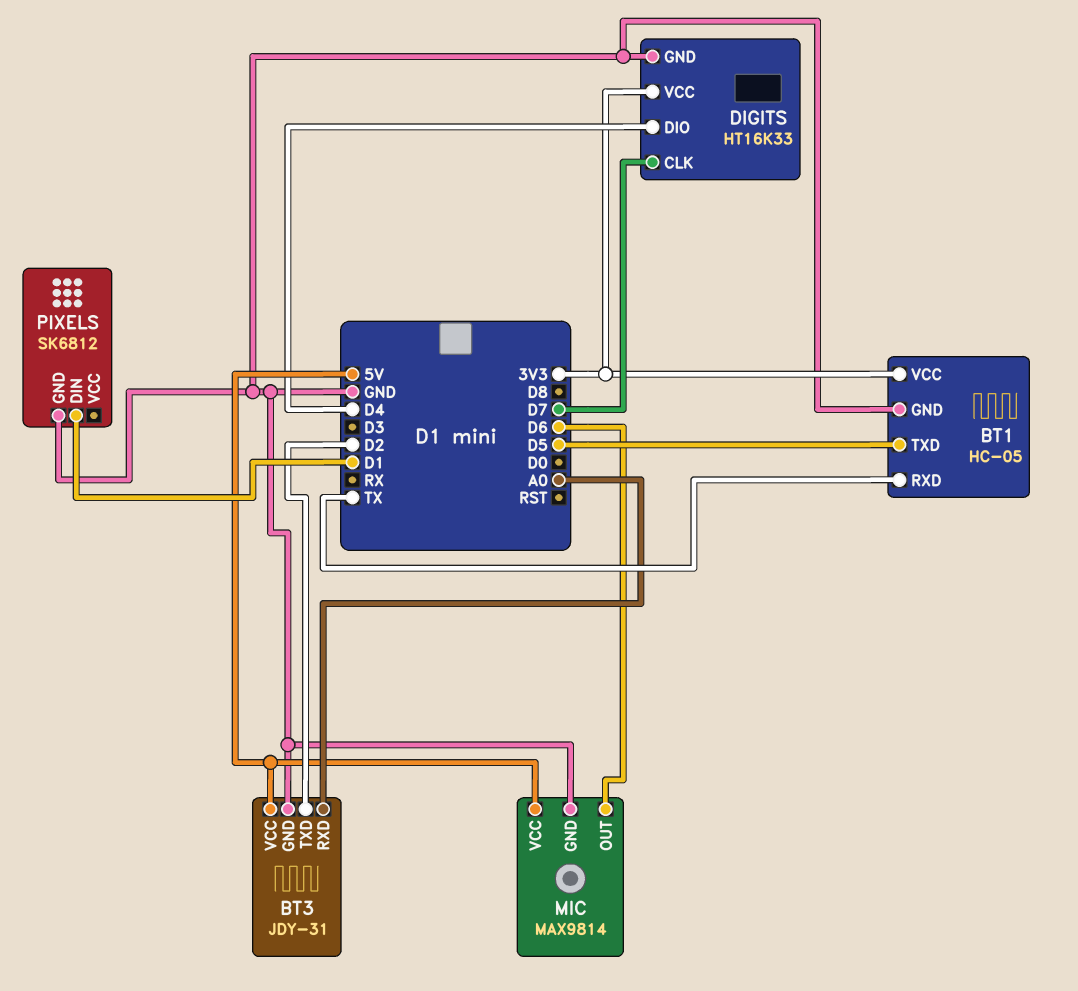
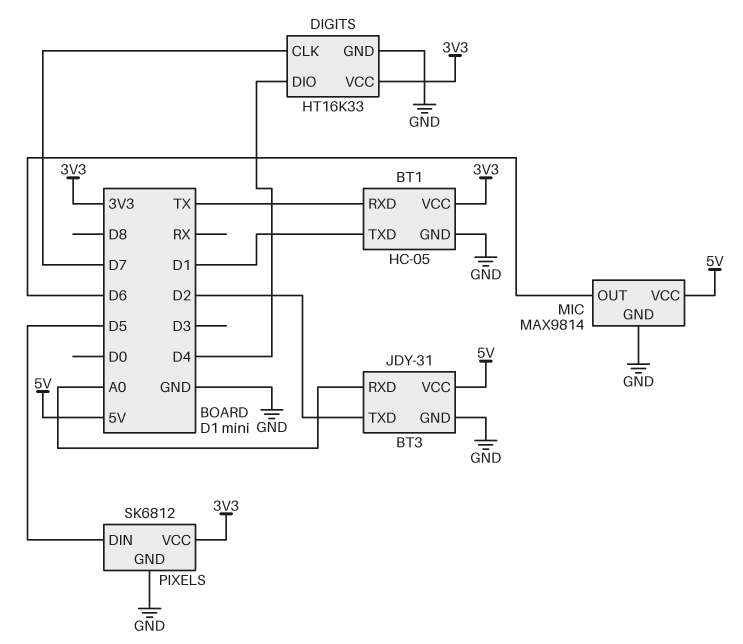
BT1 pin TXD: D5 -> D1
PIXELS pin DIN: D1 -> D5
PIXELS pin VCC: none -> 3V3

